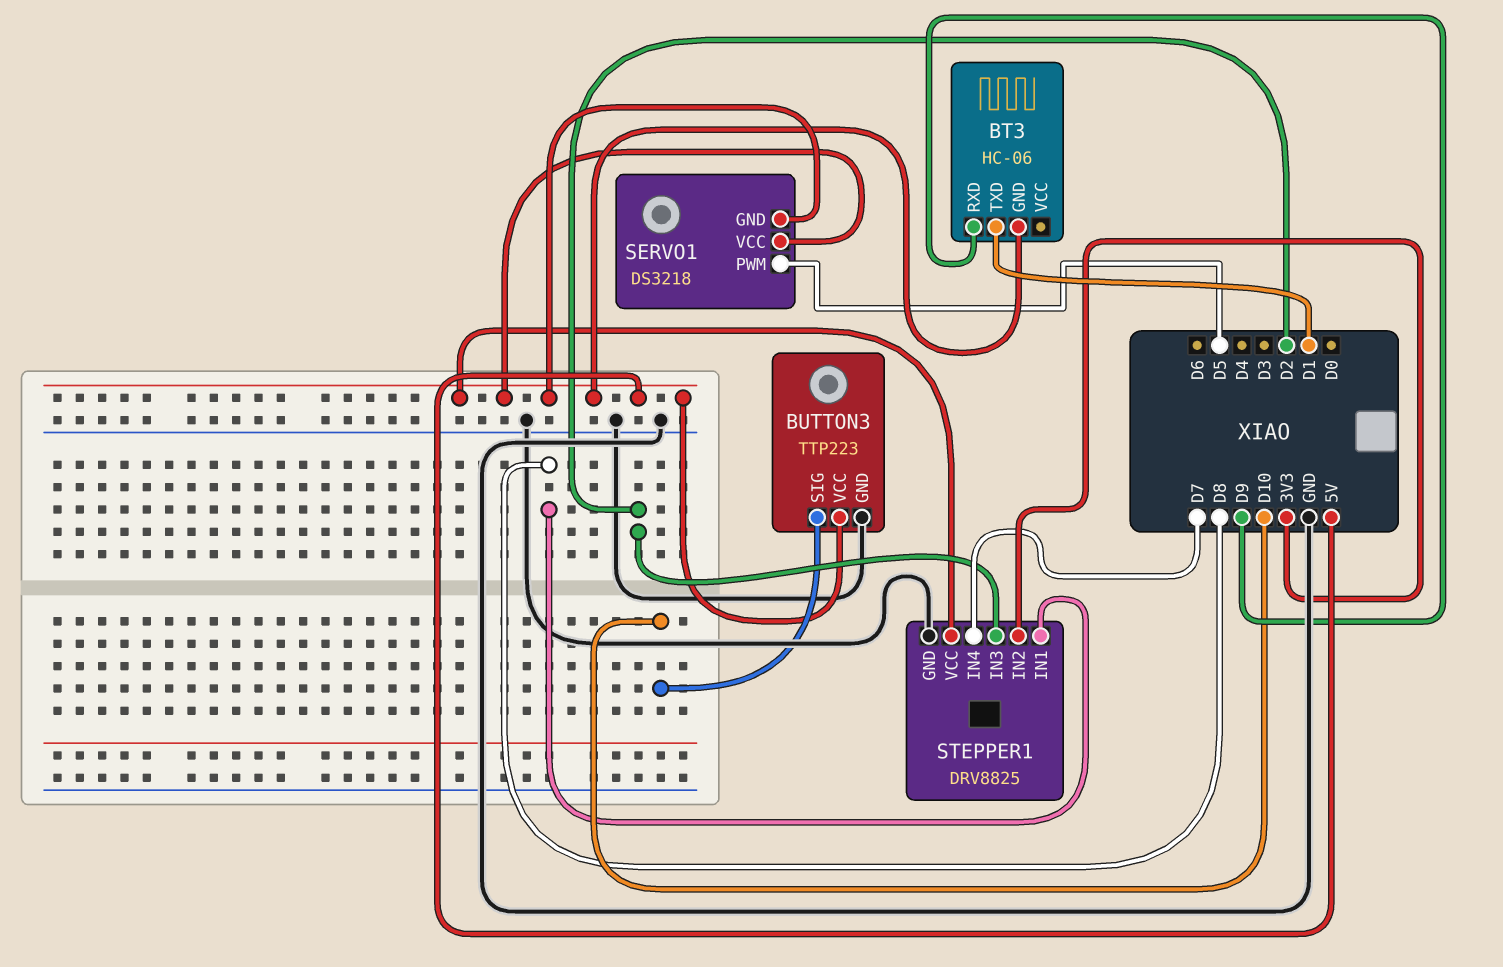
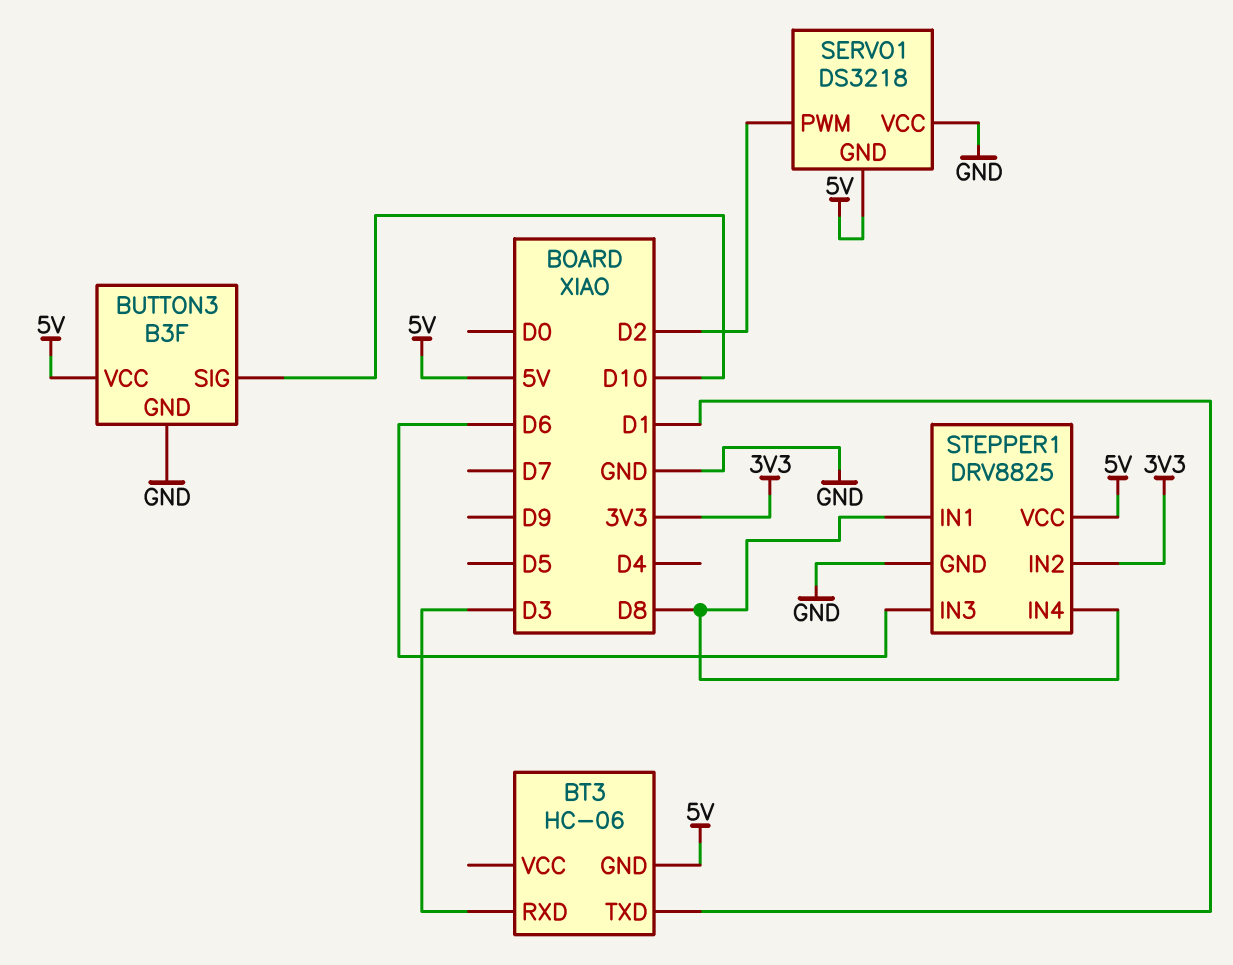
BT3 pin RXD: D9 -> D3
BUTTON3: TTP223 -> B3F
SERVO1 pin PWM: D5 -> D2
SERVO1 pin VCC: 5V -> GND
STEPPER1 pin IN3: D2 -> D6
STEPPER1 pin IN4: D7 -> D8

